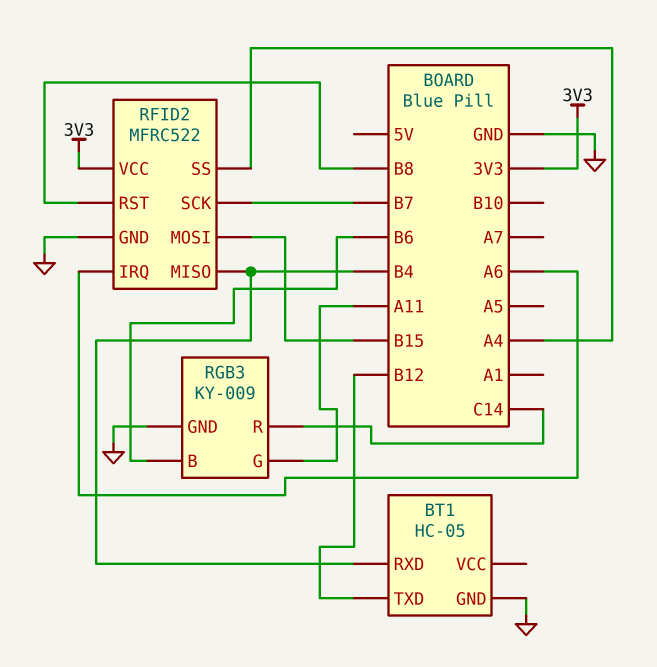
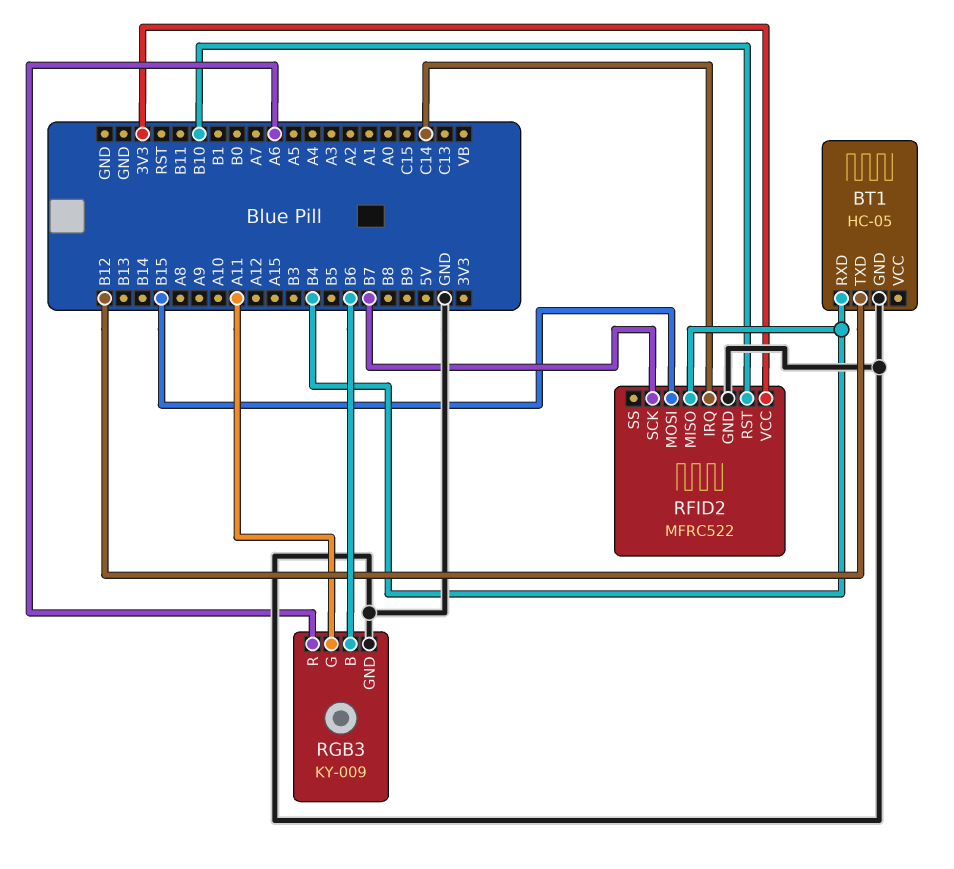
RFID2 pin IRQ: A6 -> C14
RFID2 pin RST: B8 -> B10
RFID2 pin SS: A4 -> none
RGB3 pin R: C14 -> A6

